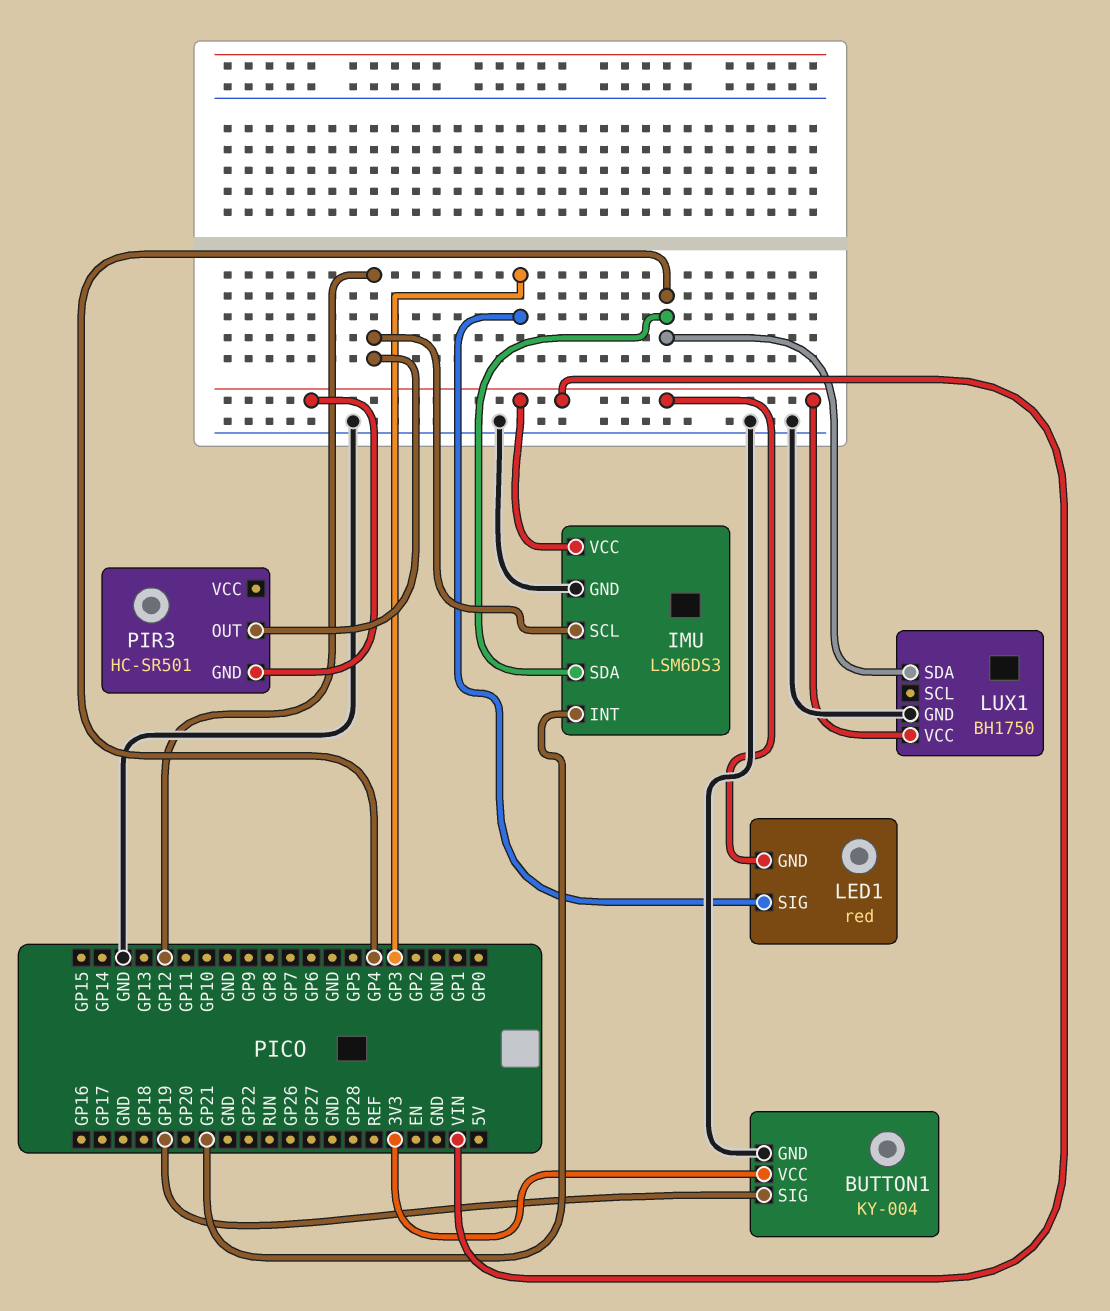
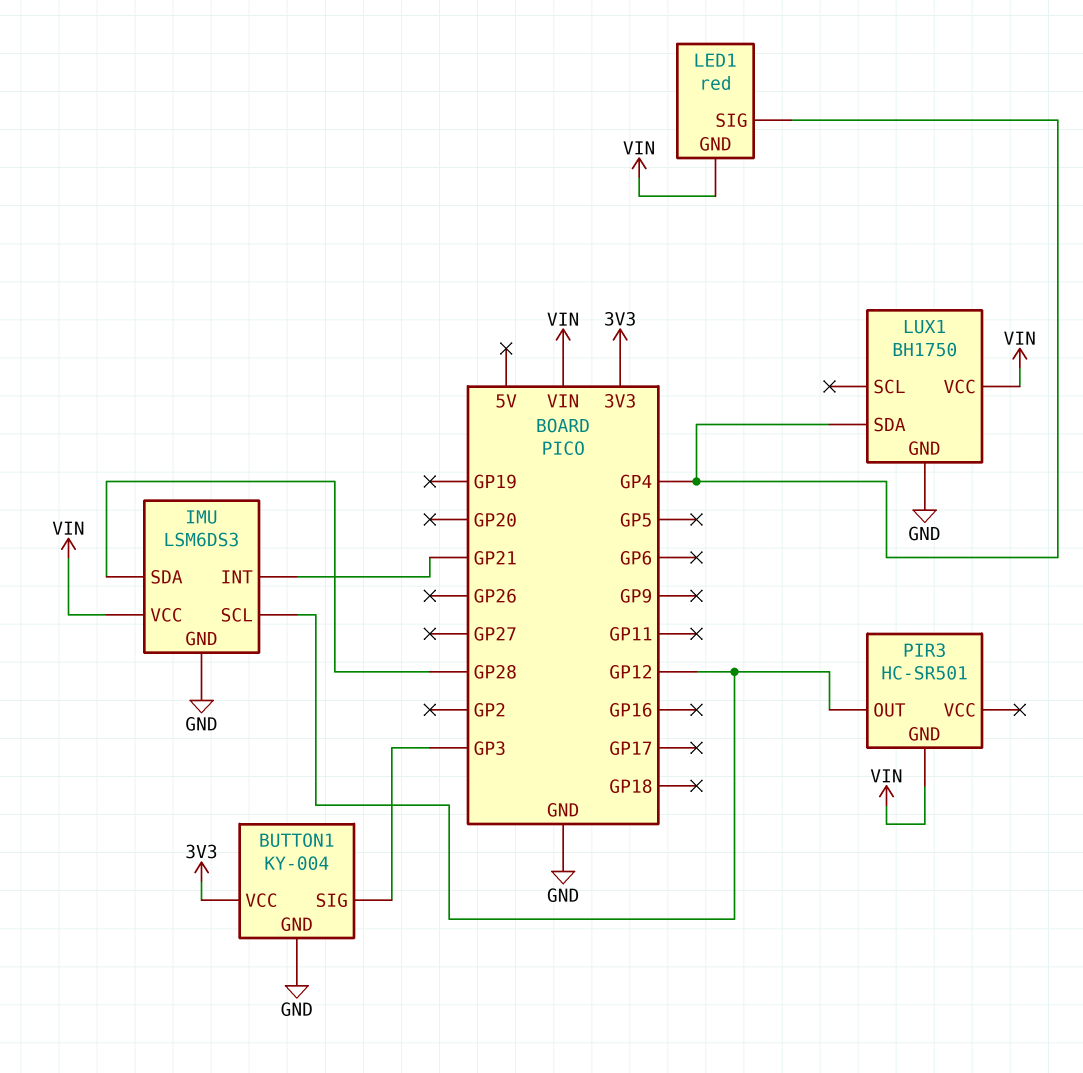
BUTTON1 pin SIG: GP19 -> GP3
IMU pin SDA: GP4 -> GP28
LED1 pin SIG: GP3 -> GP4

